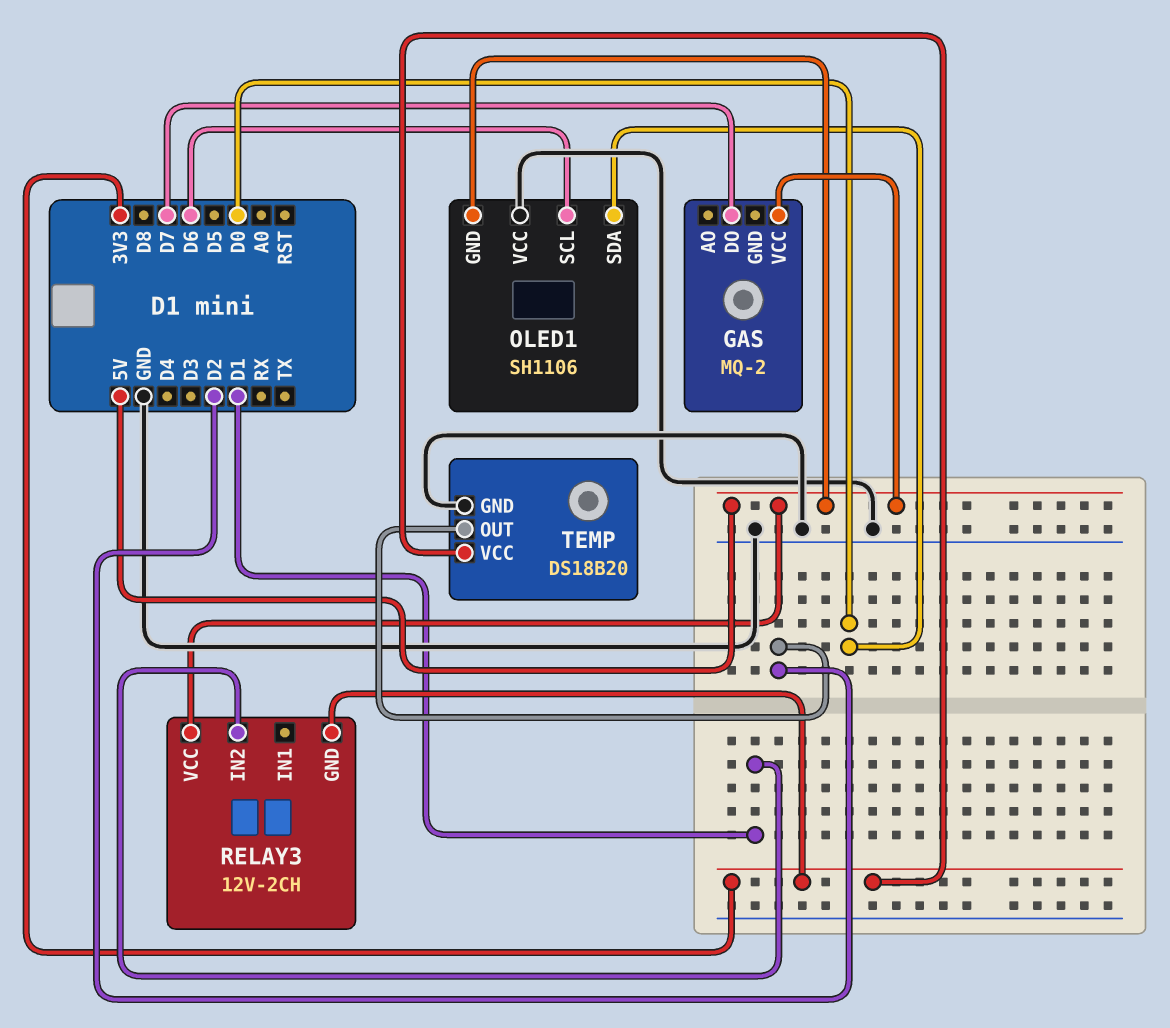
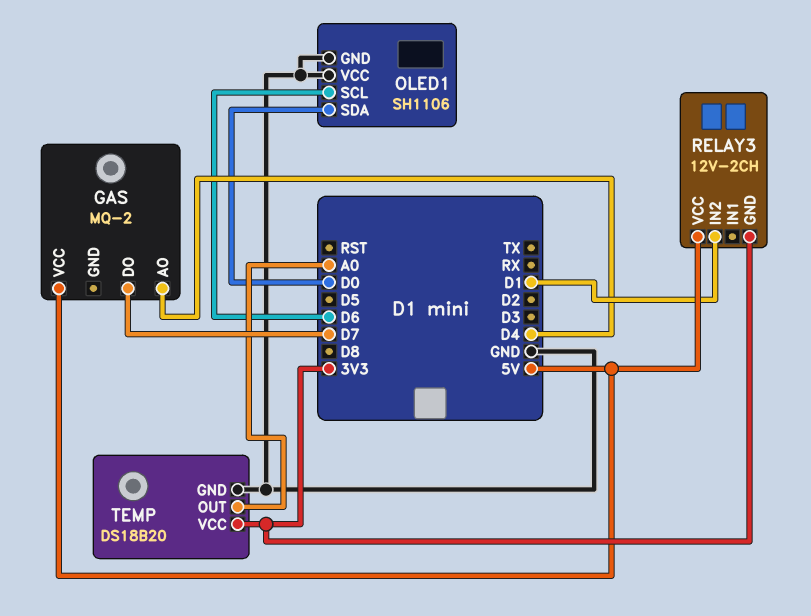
GAS pin AO: none -> D4
OLED1 pin GND: 5V -> GND
TEMP pin OUT: D2 -> A0

